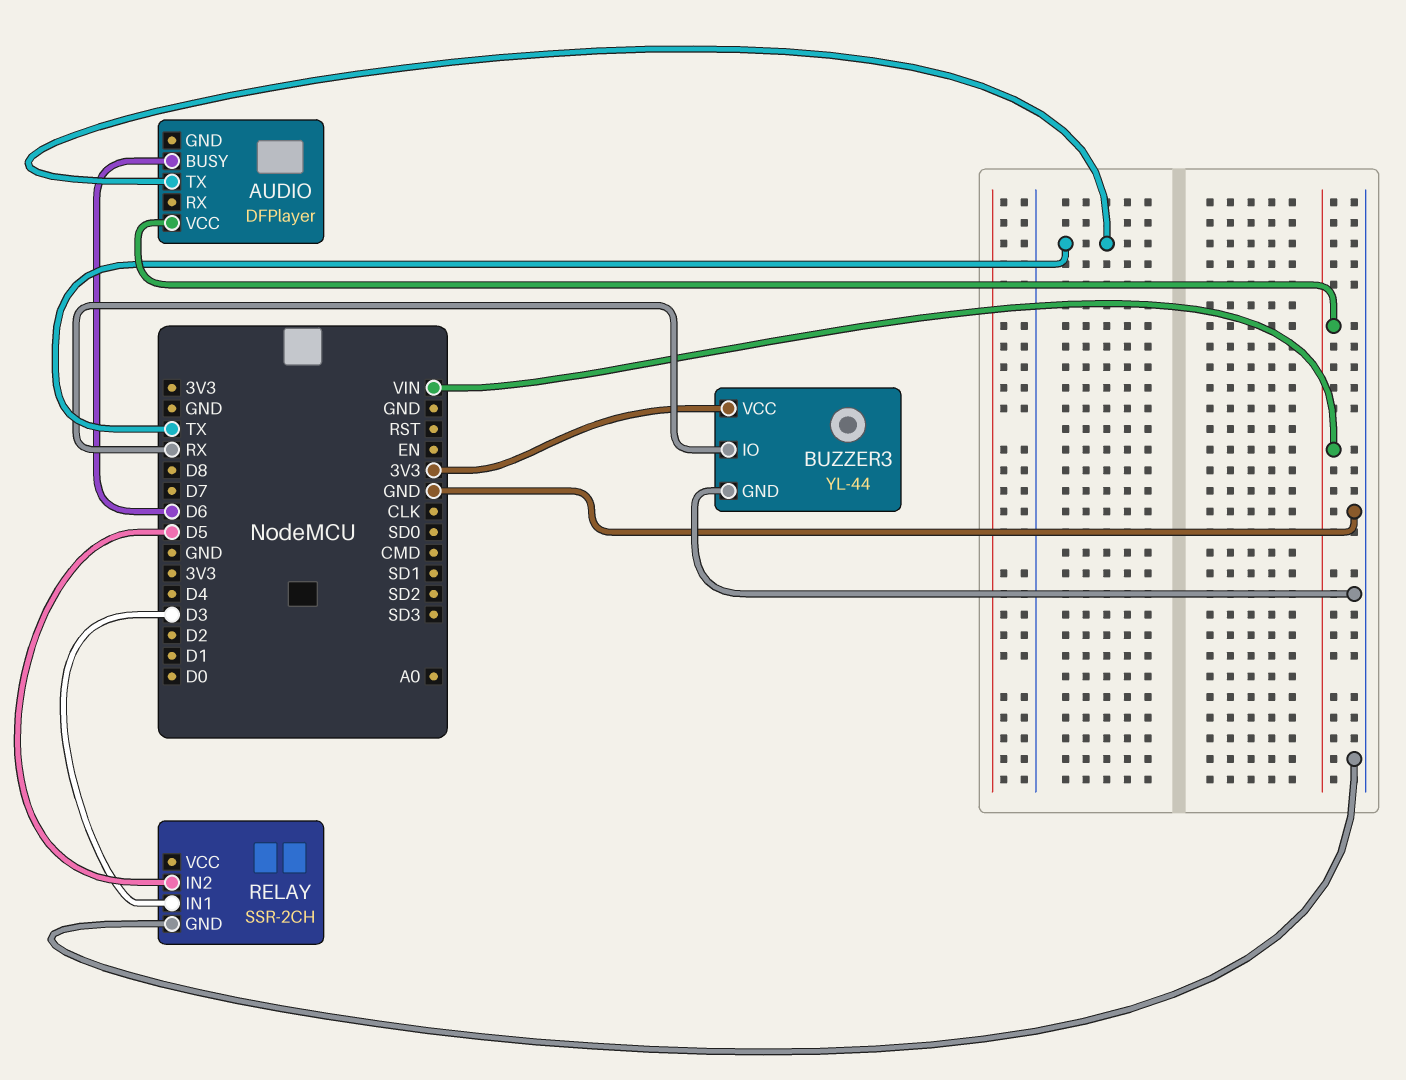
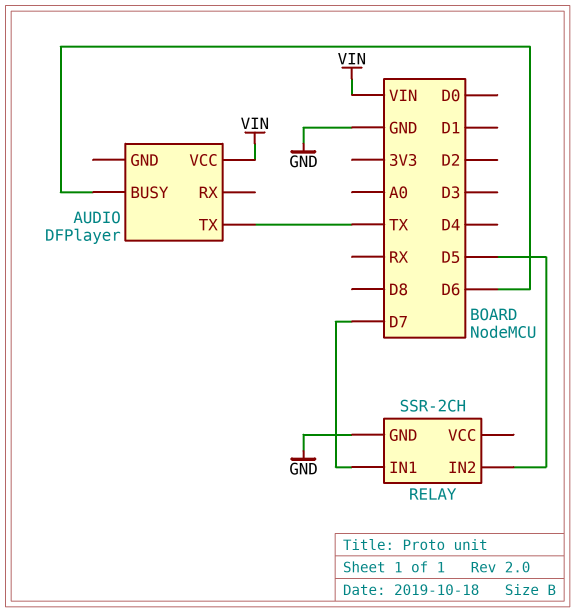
BUZZER3: YL-44 -> none
BUZZER3 pin GND: GND -> none
BUZZER3 pin IO: RX -> none
BUZZER3 pin VCC: 3V3 -> none
RELAY pin IN1: D3 -> D7

